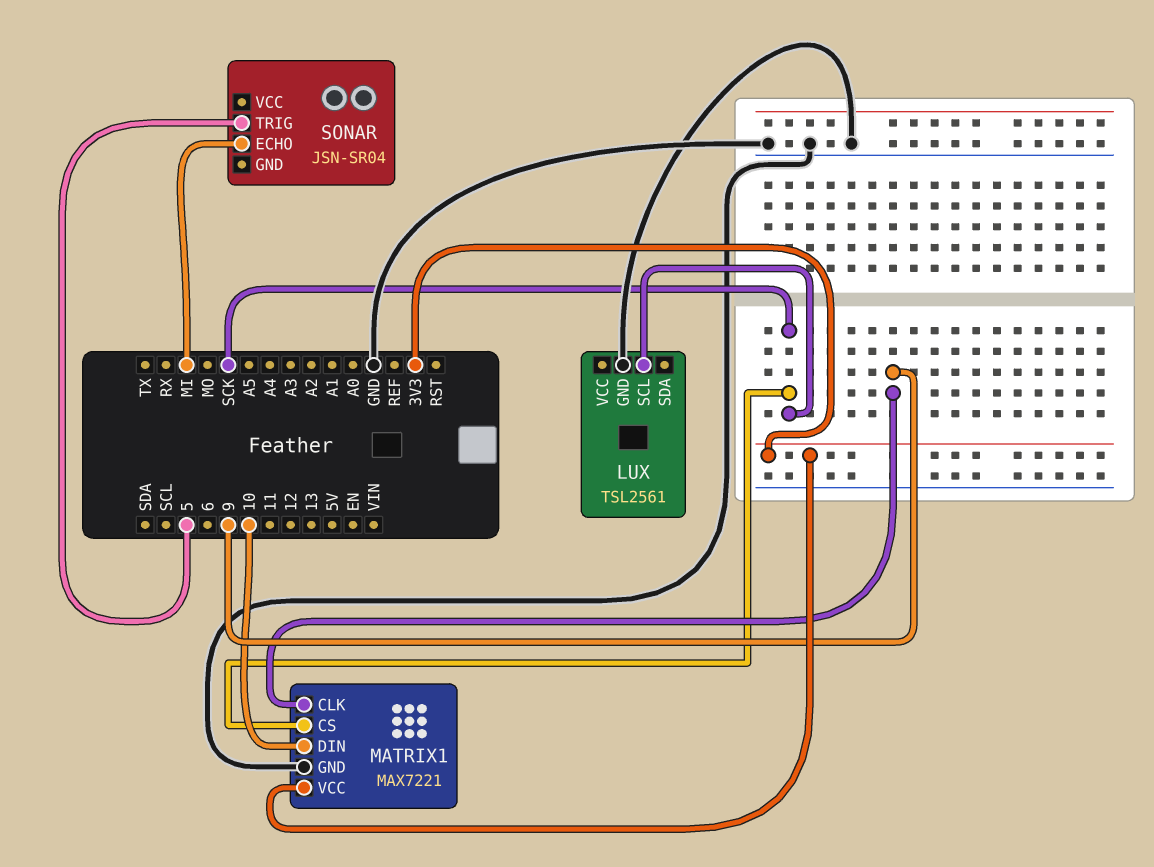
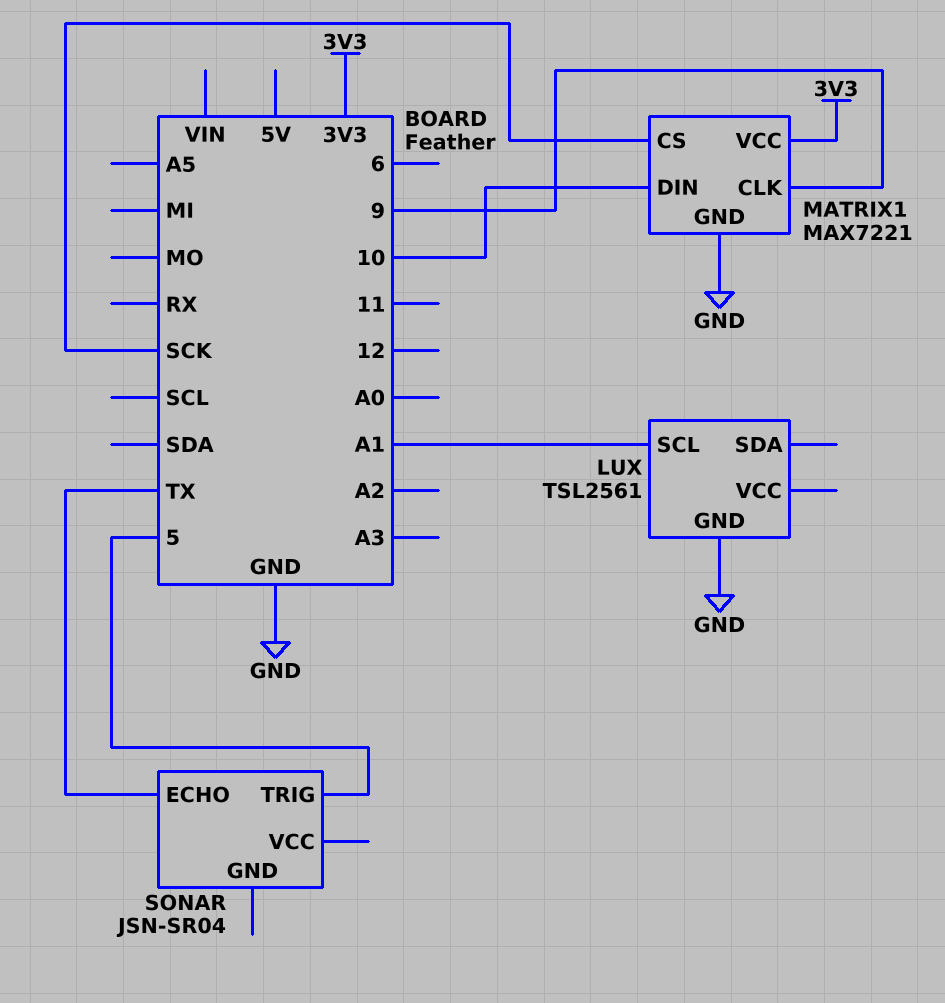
LUX pin SCL: SCK -> A1
SONAR pin ECHO: MI -> TX

